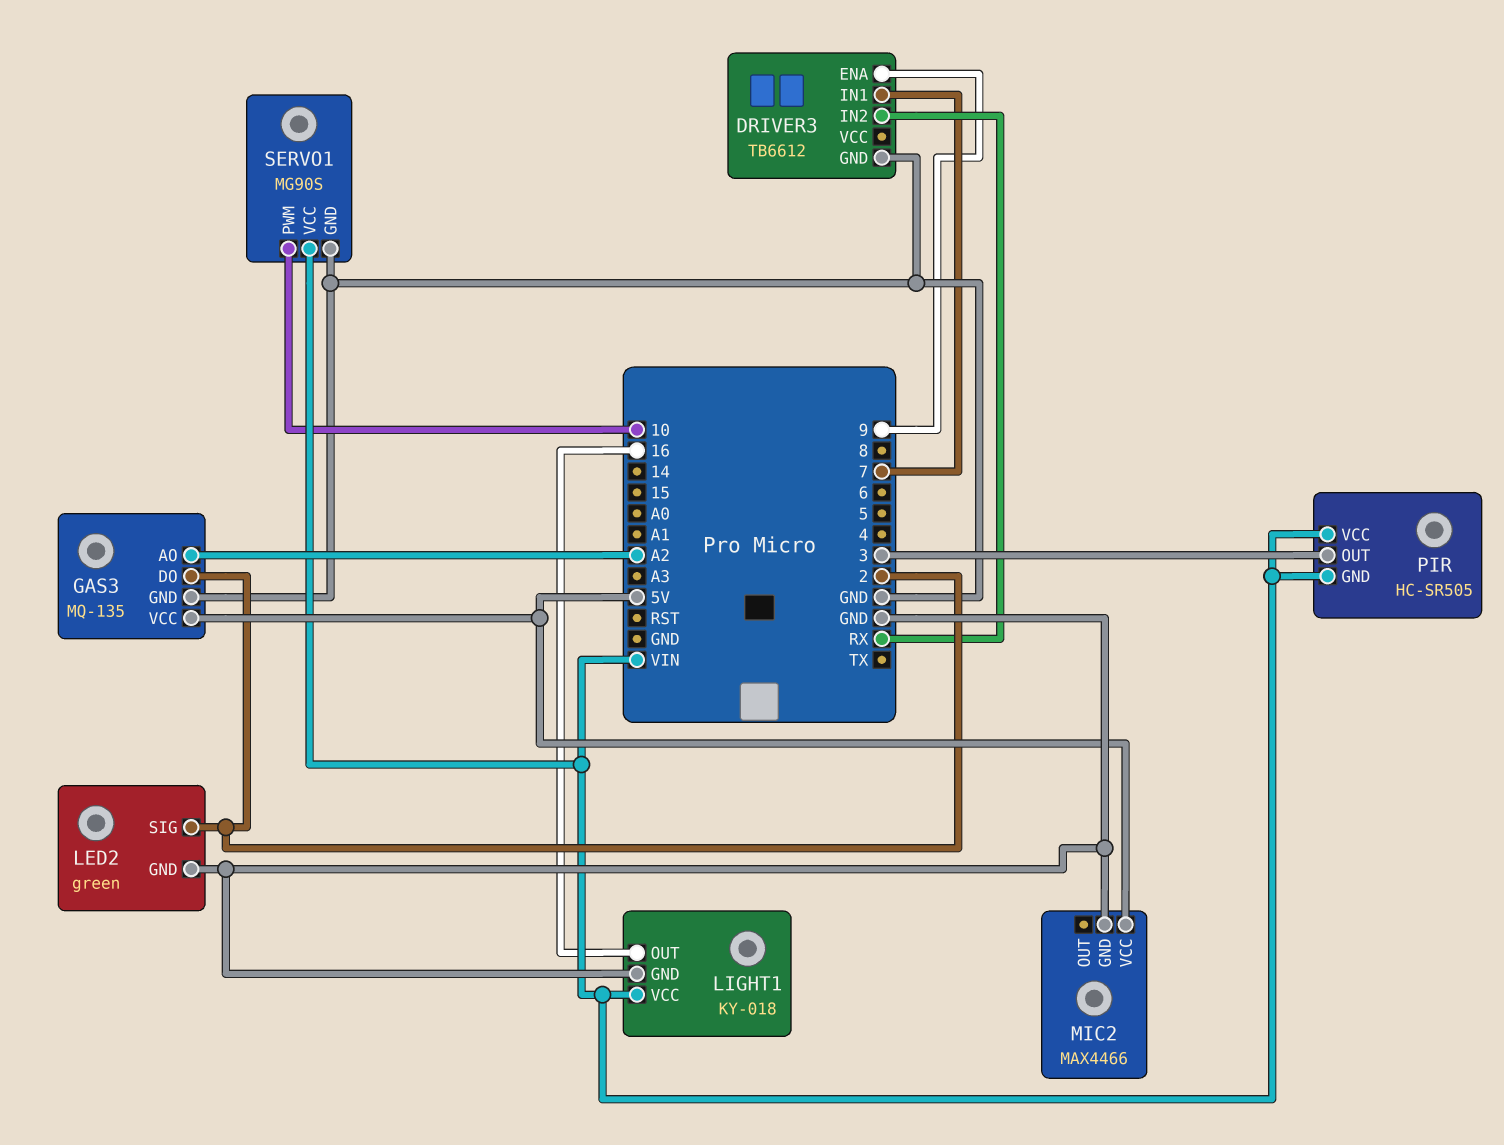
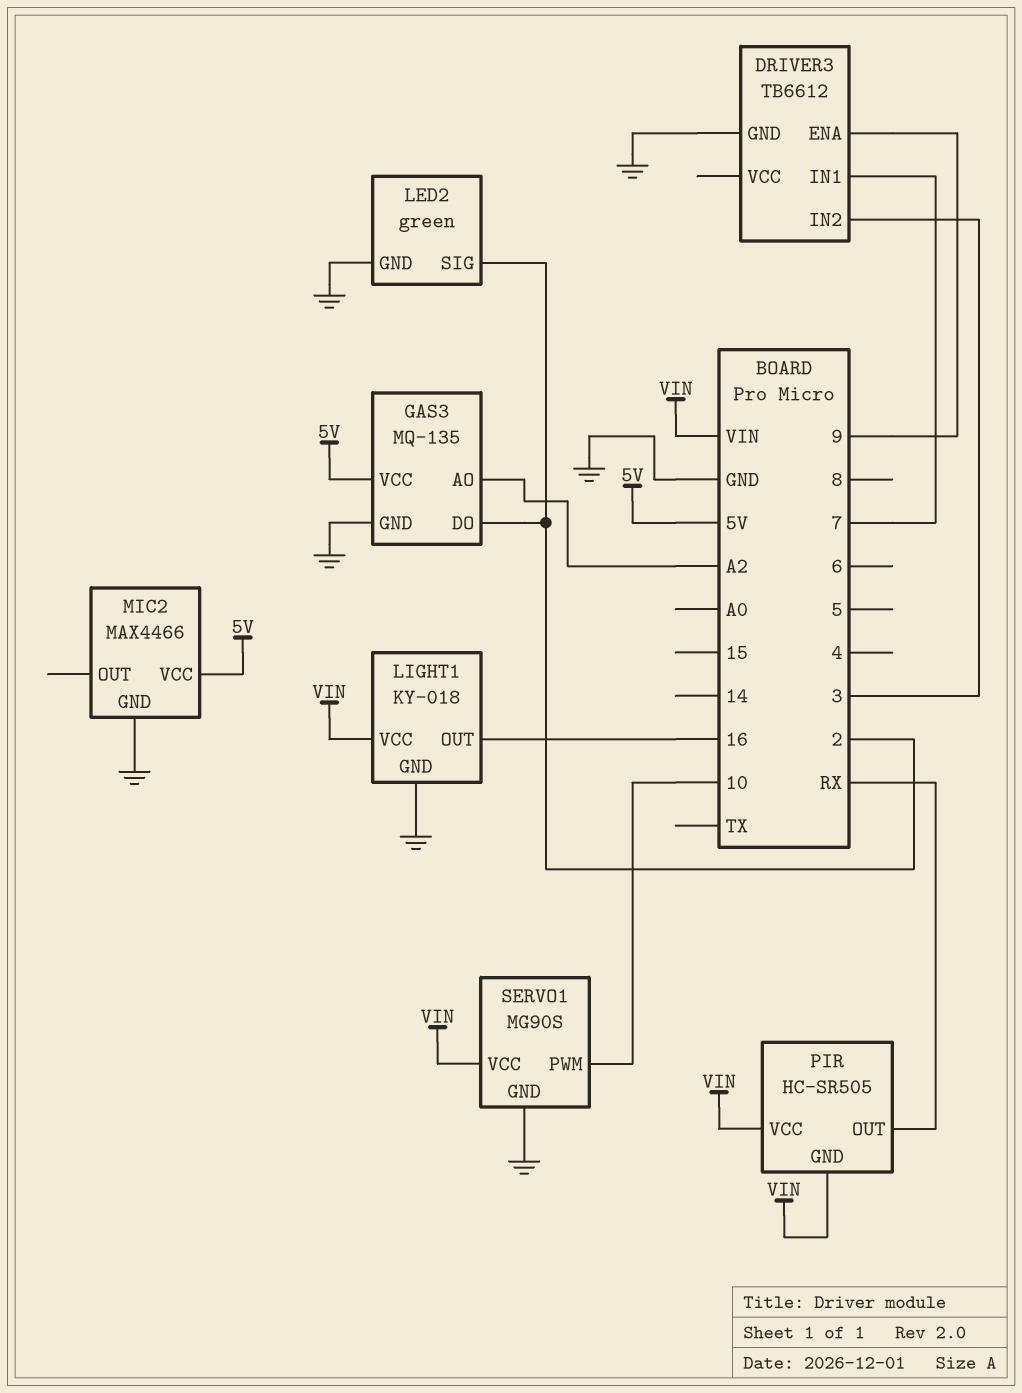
DRIVER3 pin IN2: RX -> 3
PIR pin OUT: 3 -> RX

